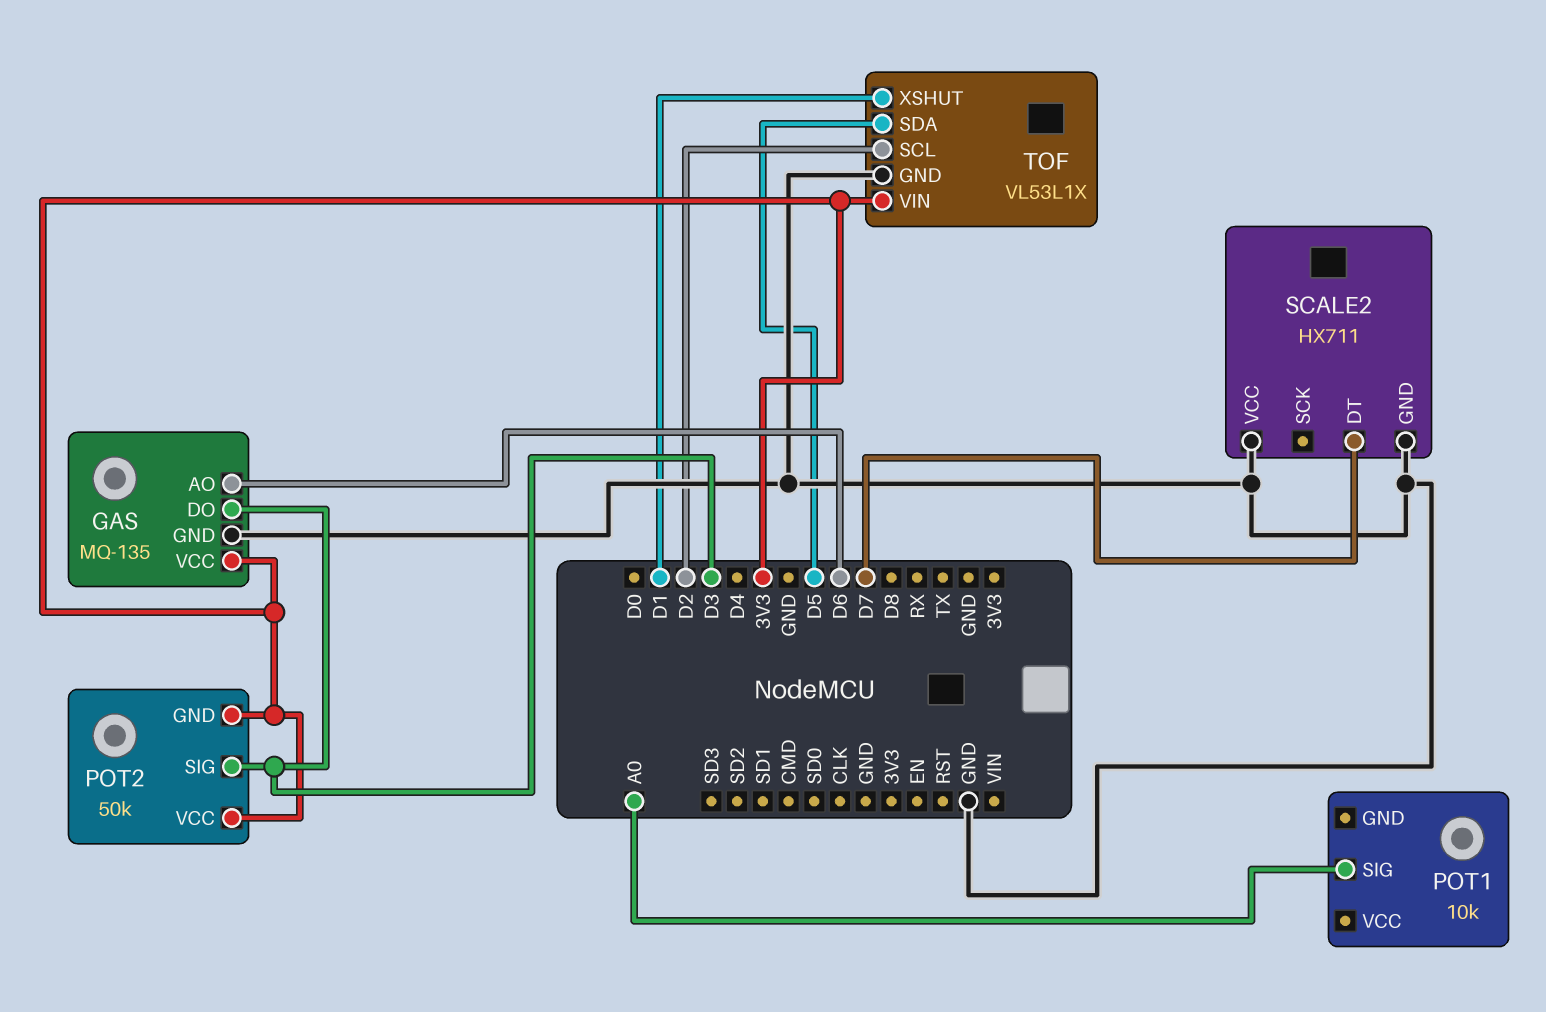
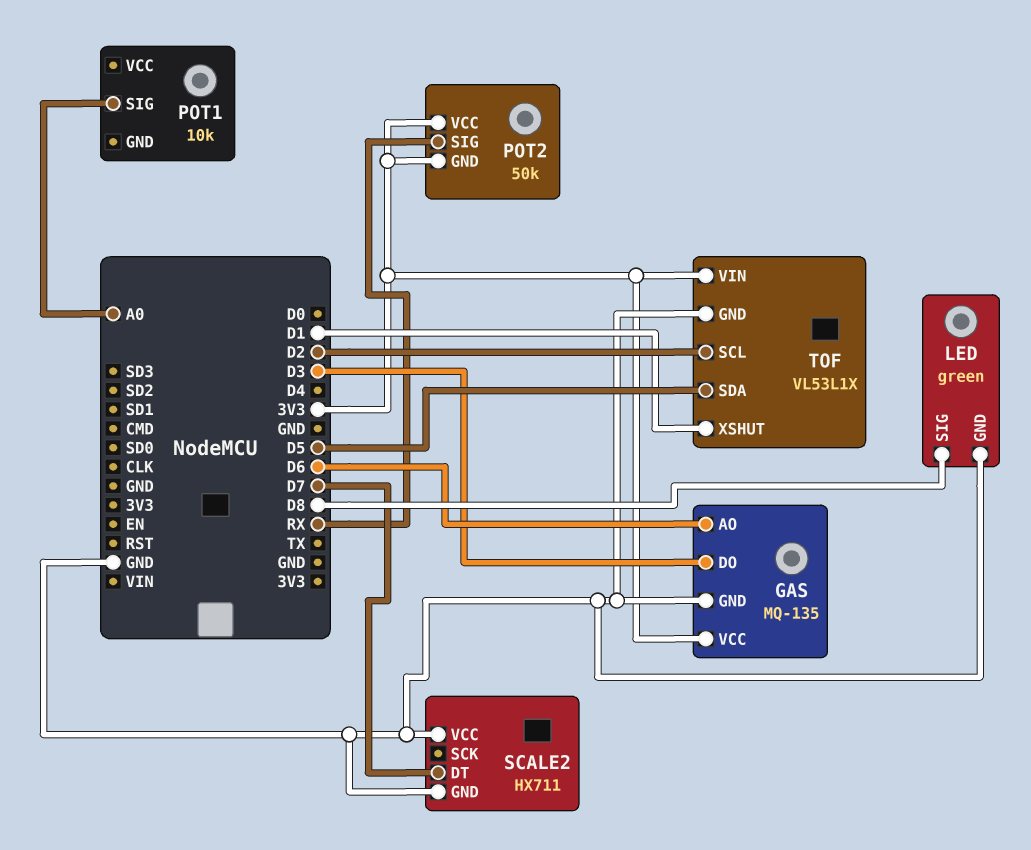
LED: none -> green
LED pin GND: none -> GND
LED pin SIG: none -> D8
POT2 pin SIG: D3 -> RX

